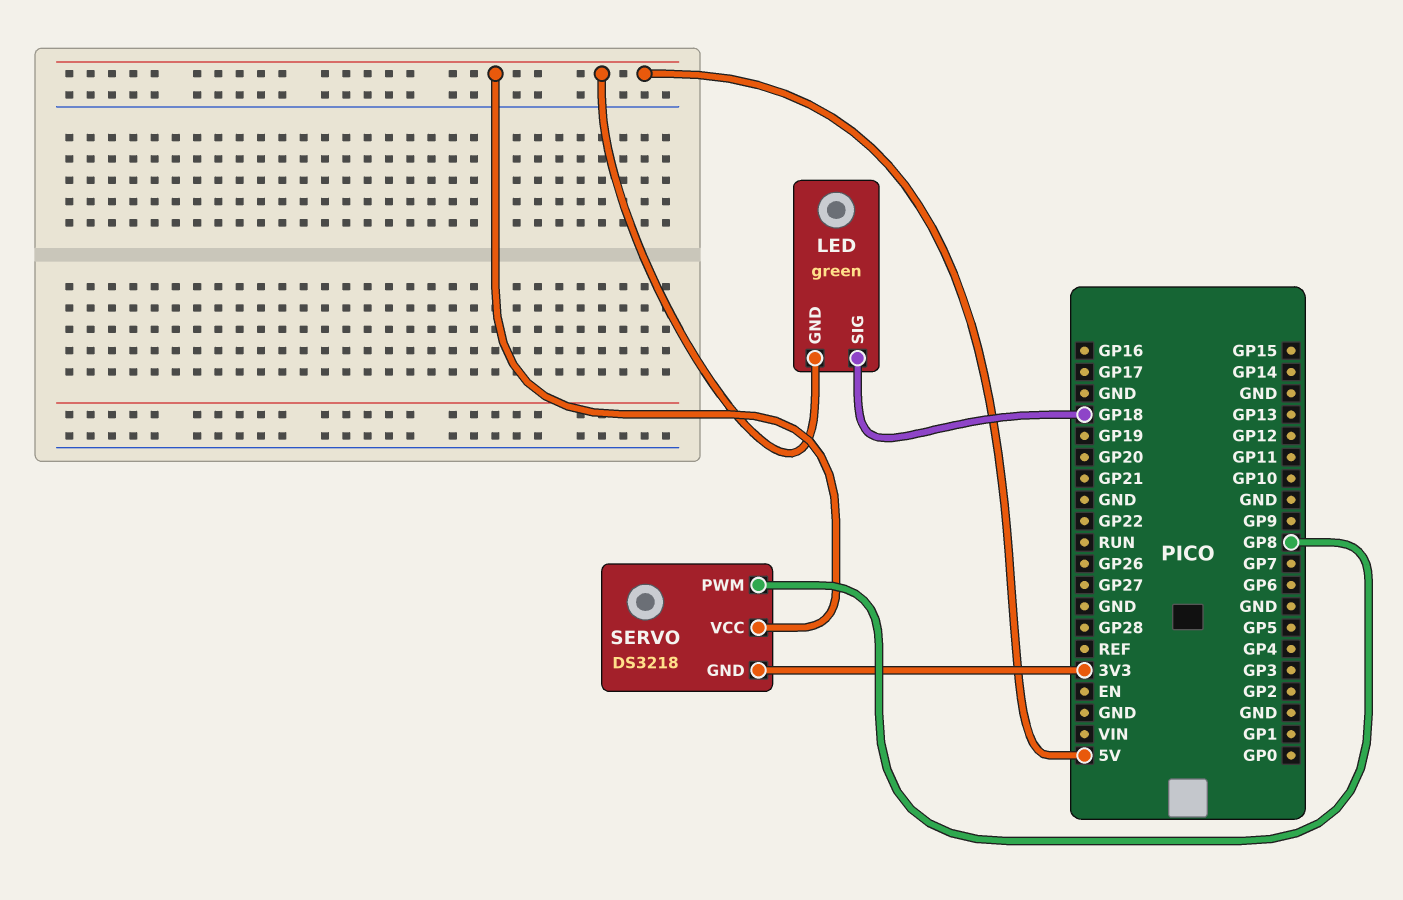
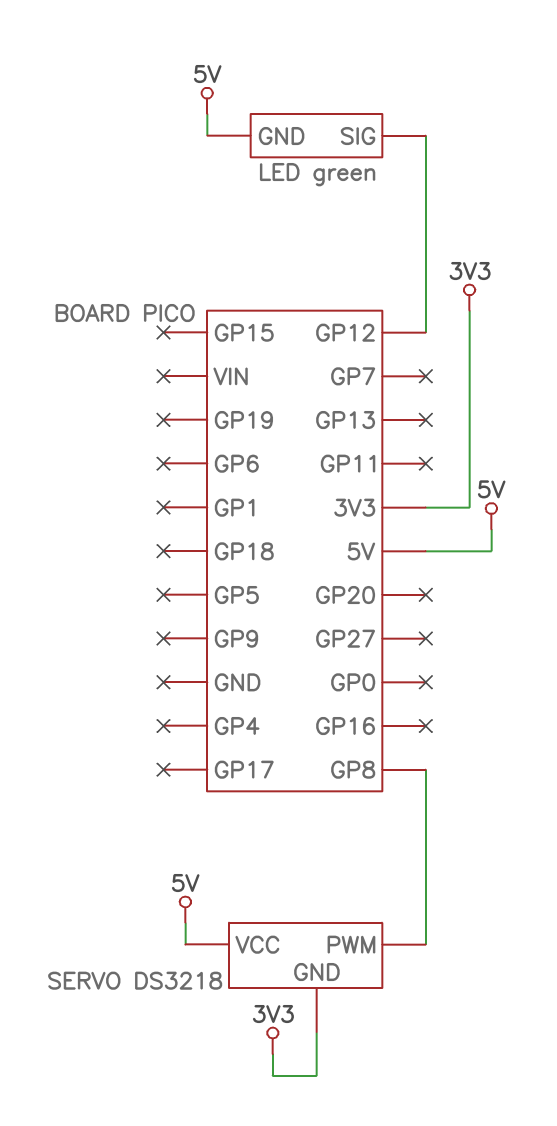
LED pin SIG: GP18 -> GP12

